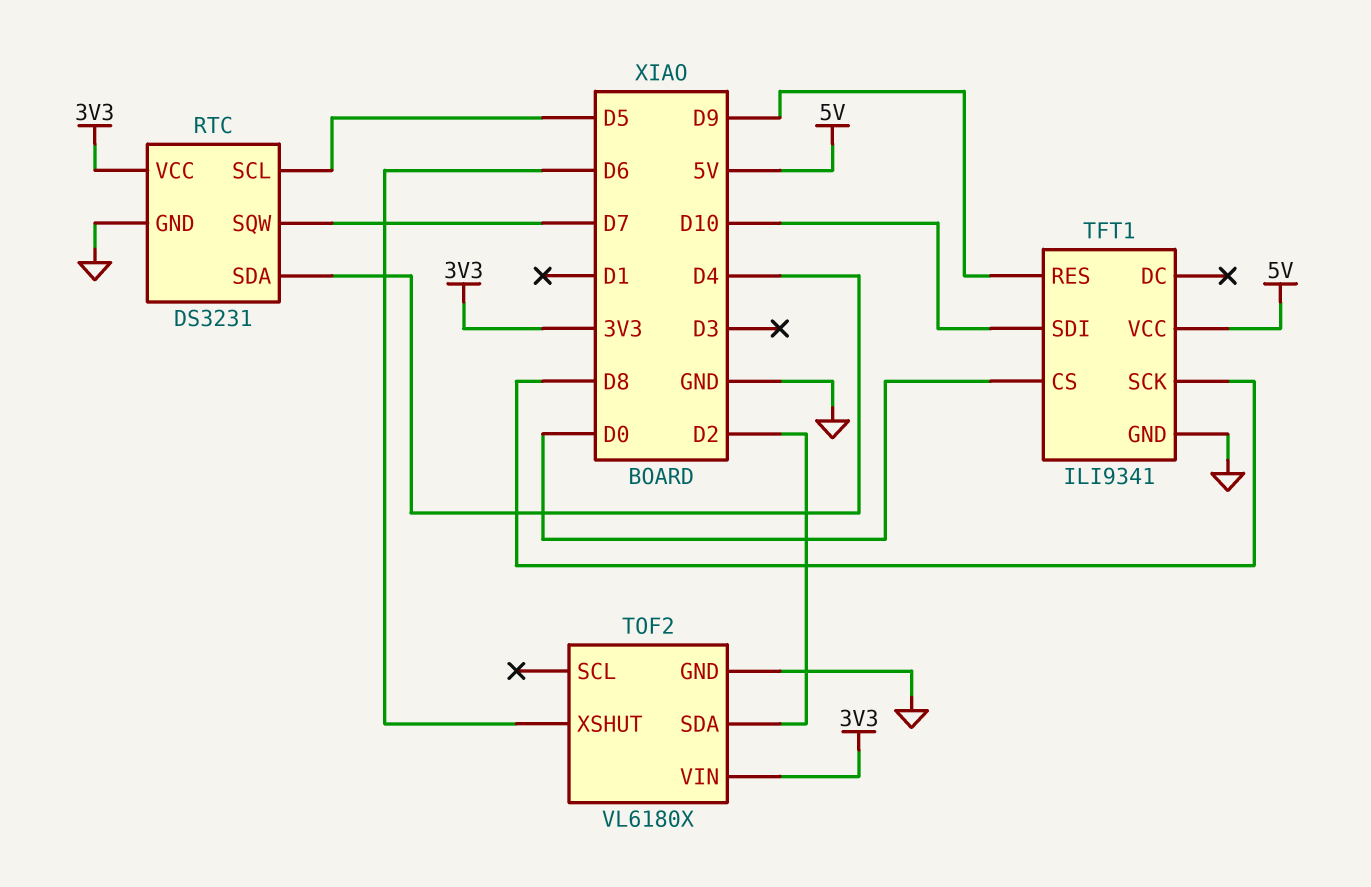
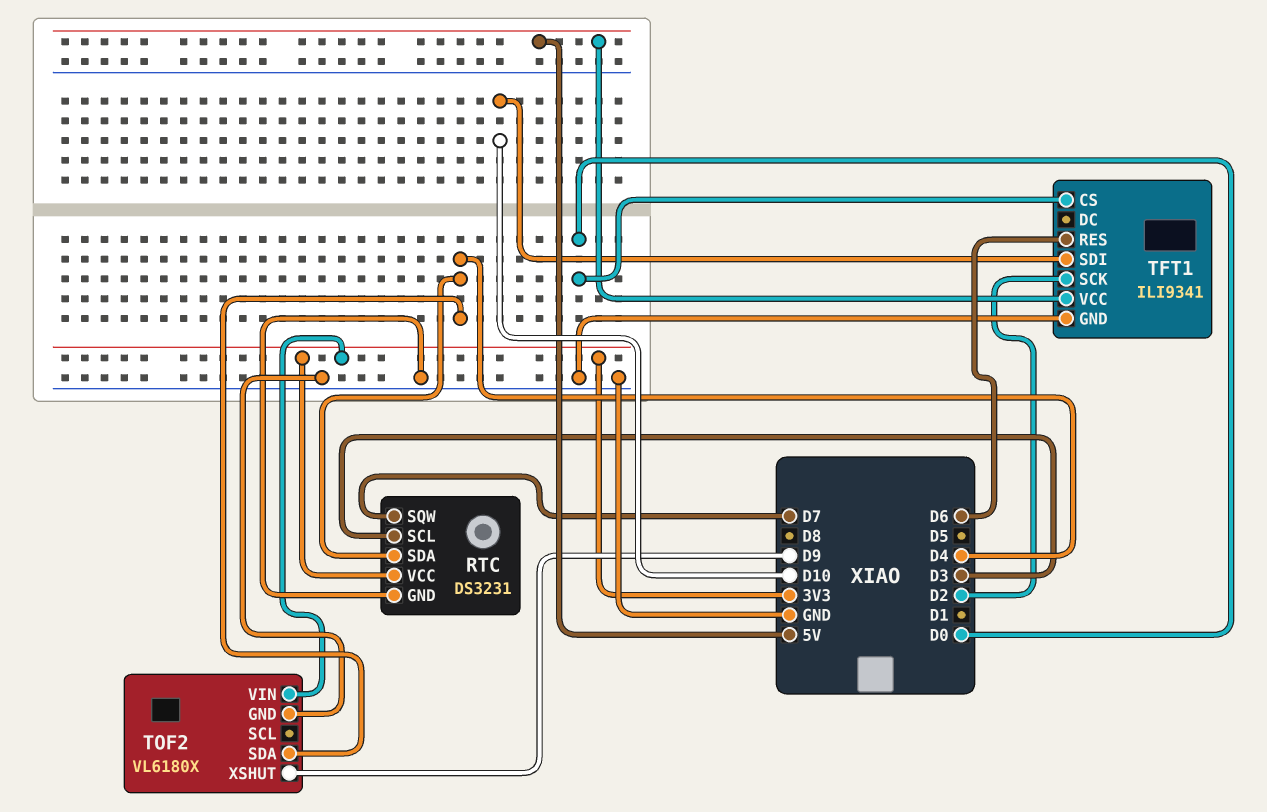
RTC pin SCL: D5 -> D3
TFT1 pin RES: D9 -> D6
TFT1 pin SCK: D8 -> D2
TOF2 pin SDA: D2 -> D4
TOF2 pin XSHUT: D6 -> D9

